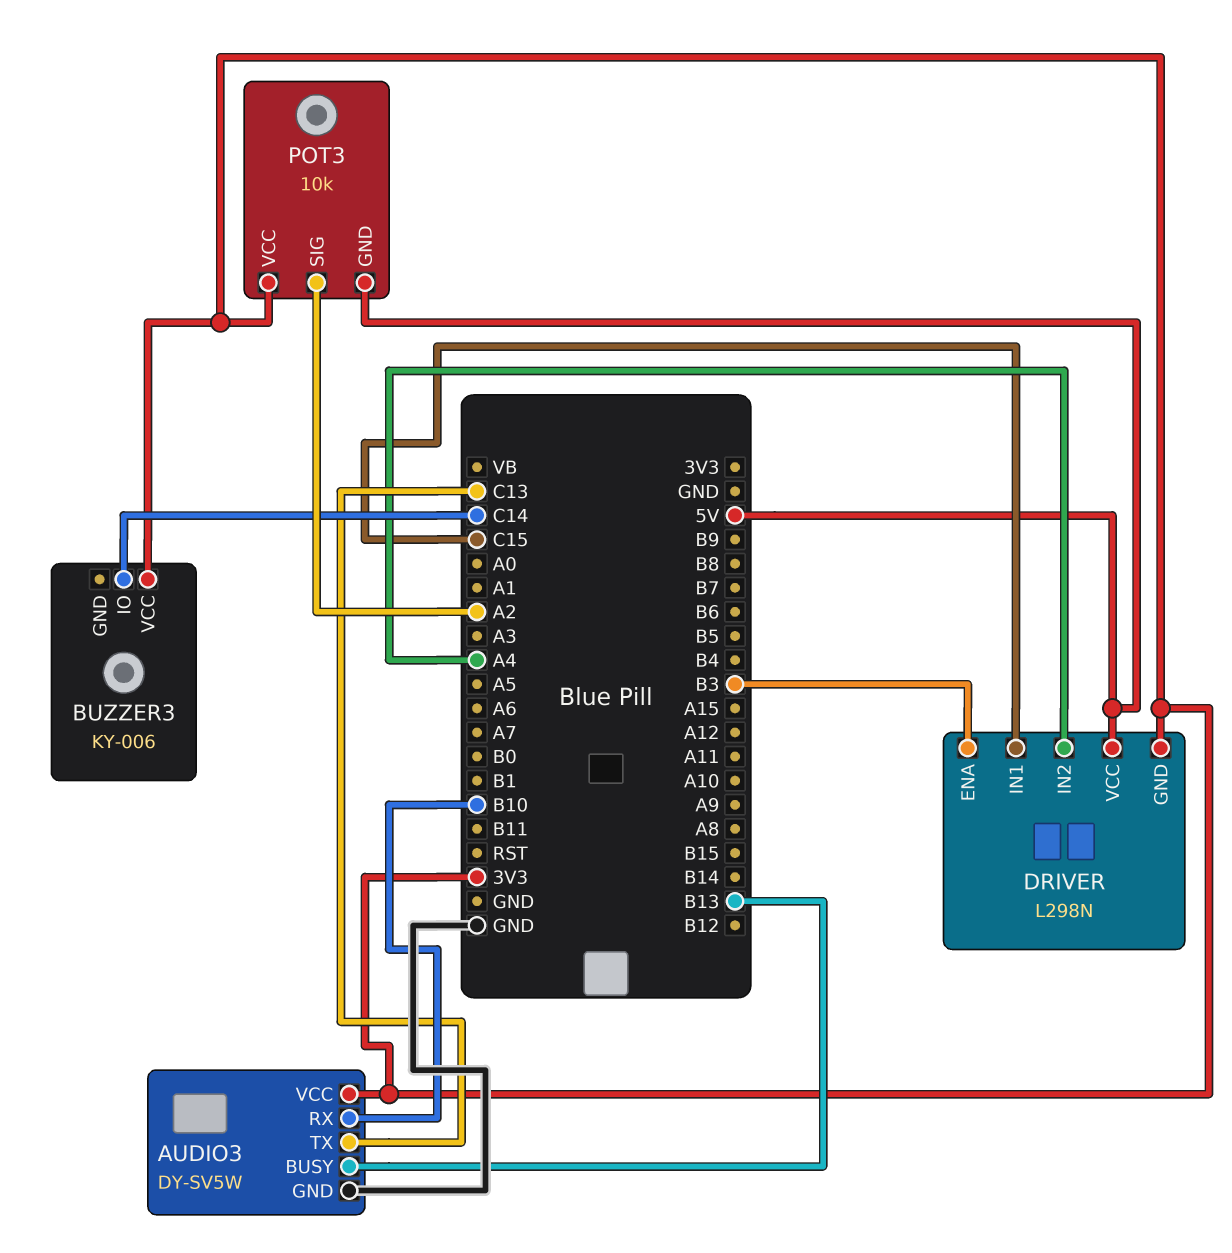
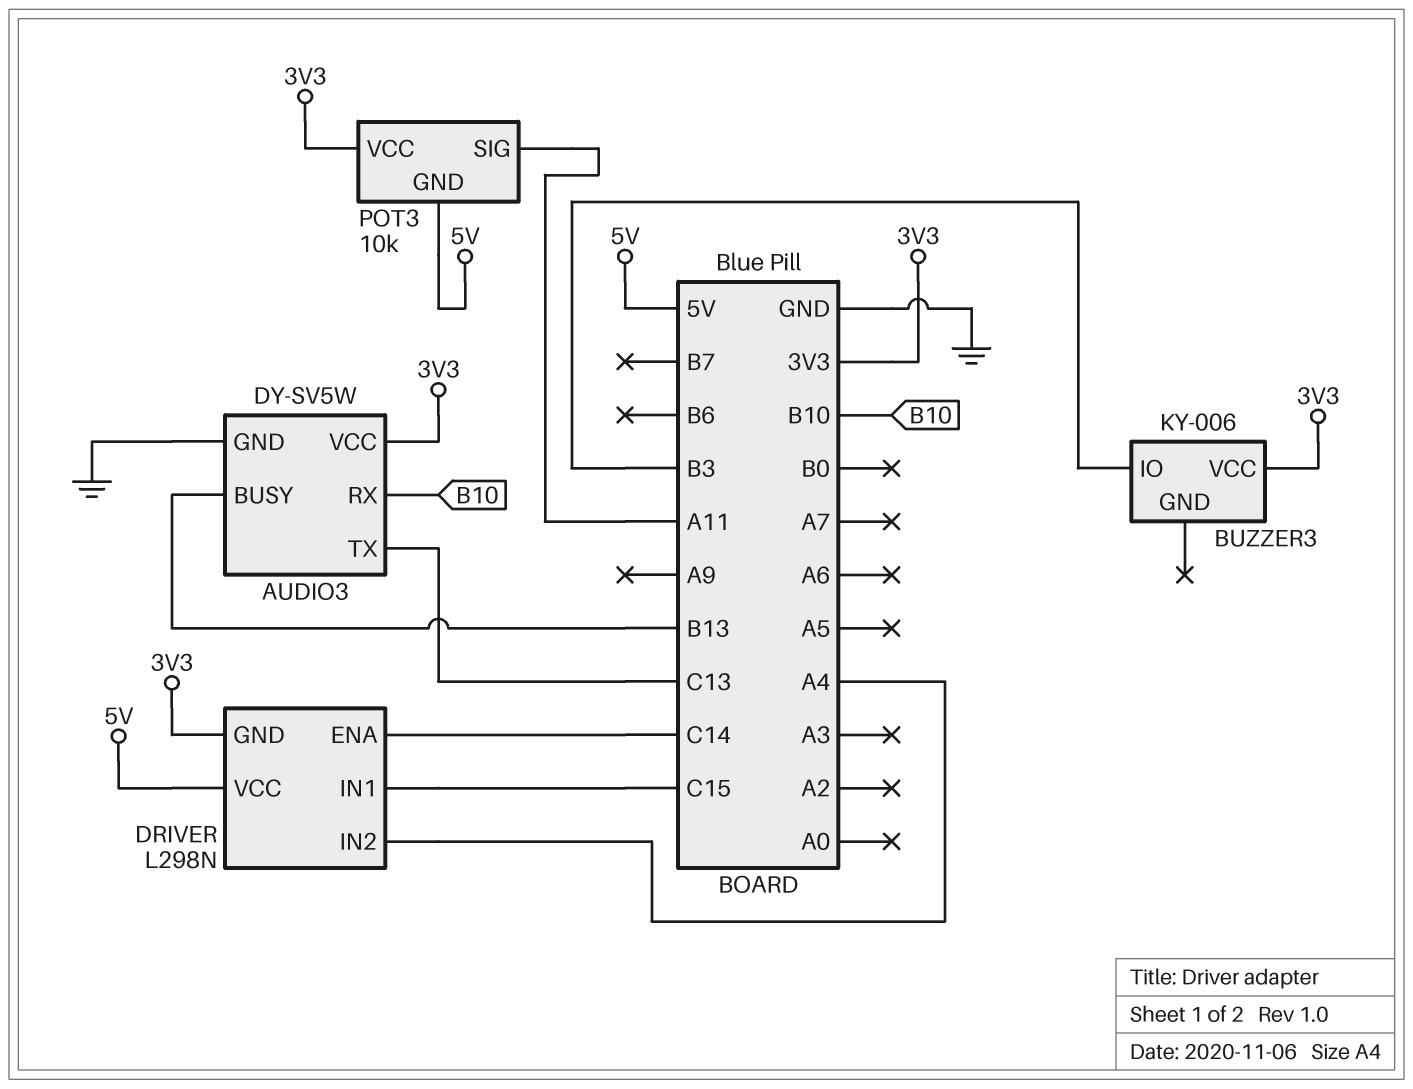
BUZZER3 pin IO: C14 -> B3
DRIVER pin ENA: B3 -> C14
POT3 pin SIG: A2 -> A11

